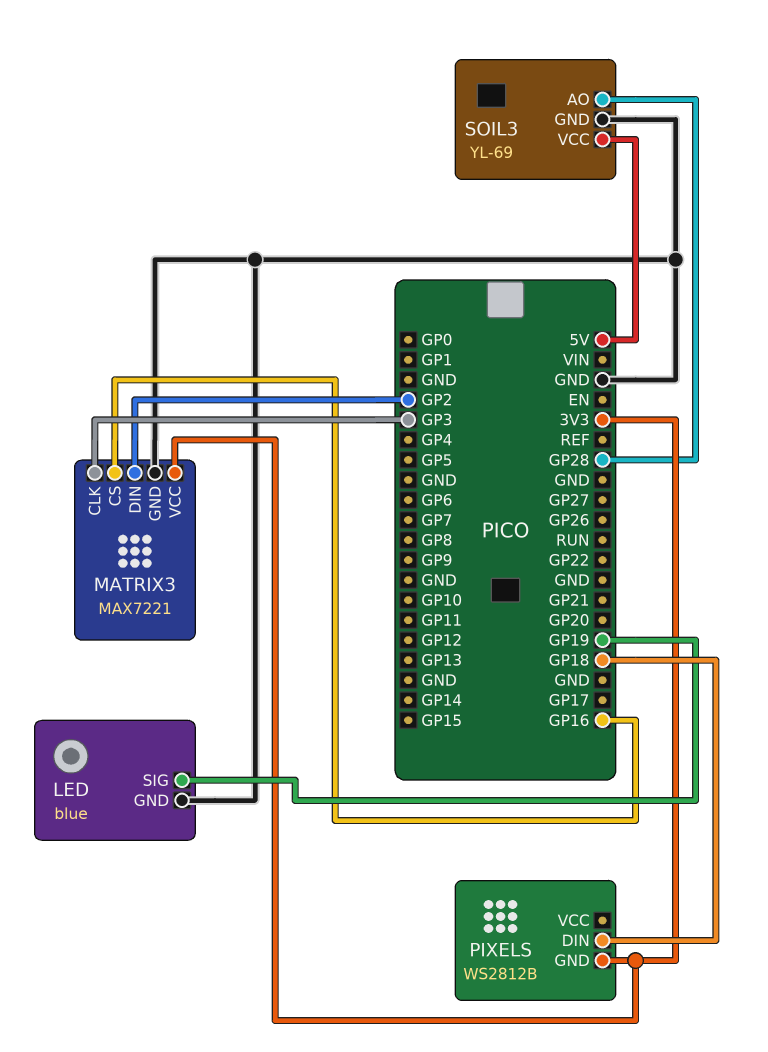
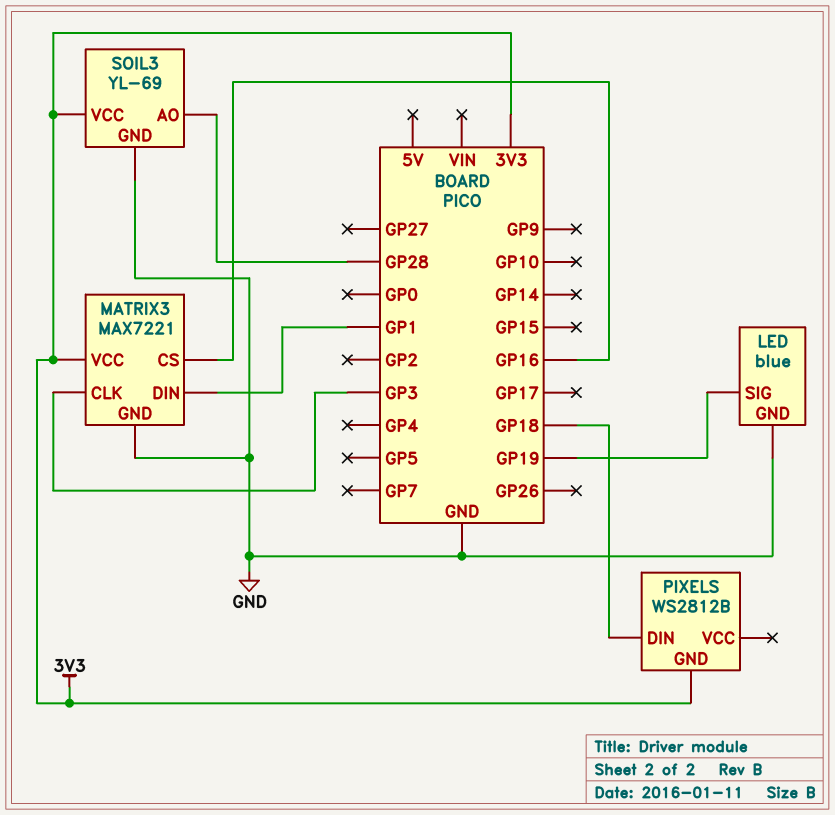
MATRIX3 pin DIN: GP2 -> GP1
SOIL3 pin VCC: 5V -> 3V3

